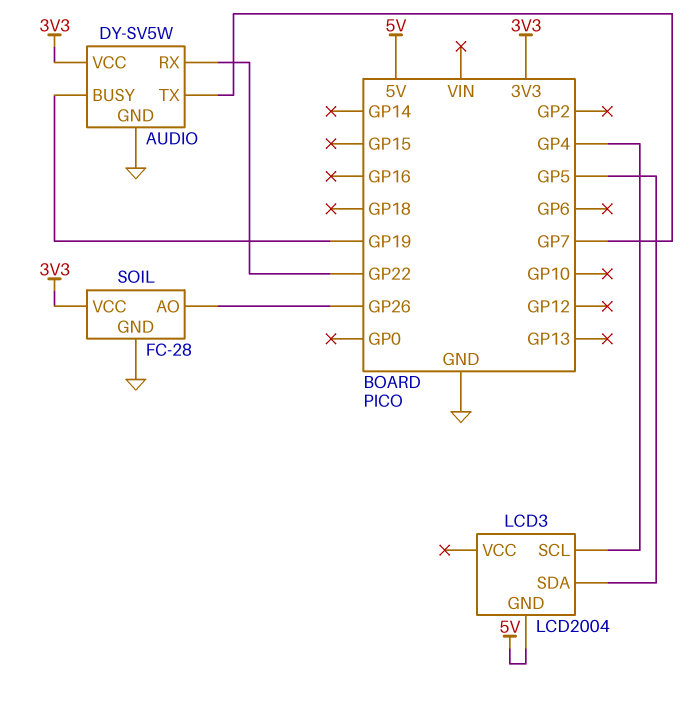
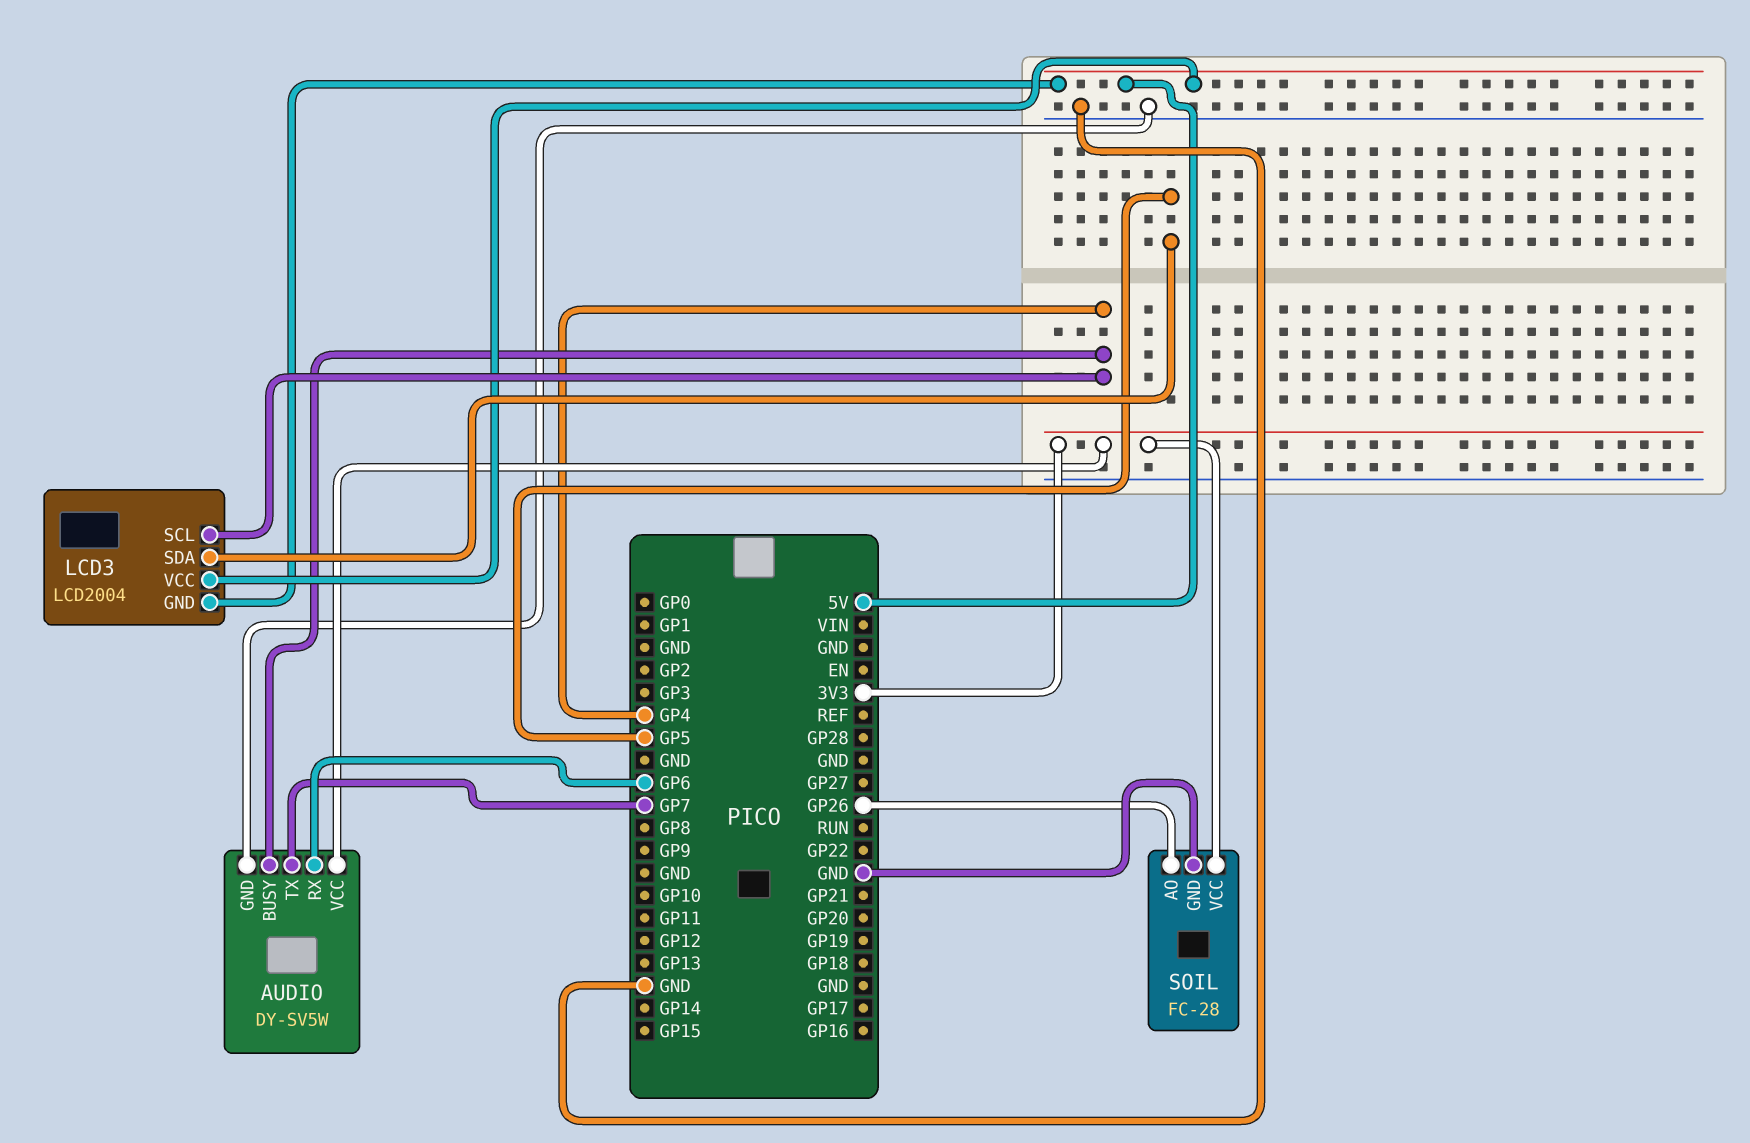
AUDIO pin BUSY: GP19 -> GP4
AUDIO pin RX: GP22 -> GP6
LCD3 pin VCC: none -> 5V

